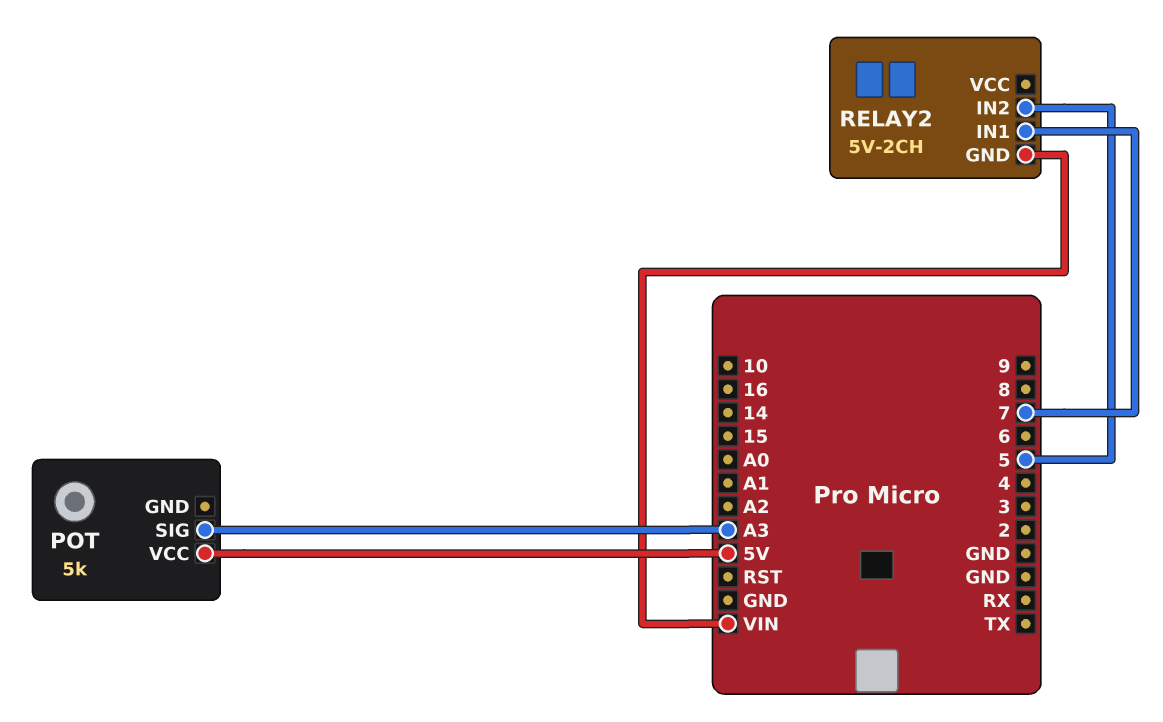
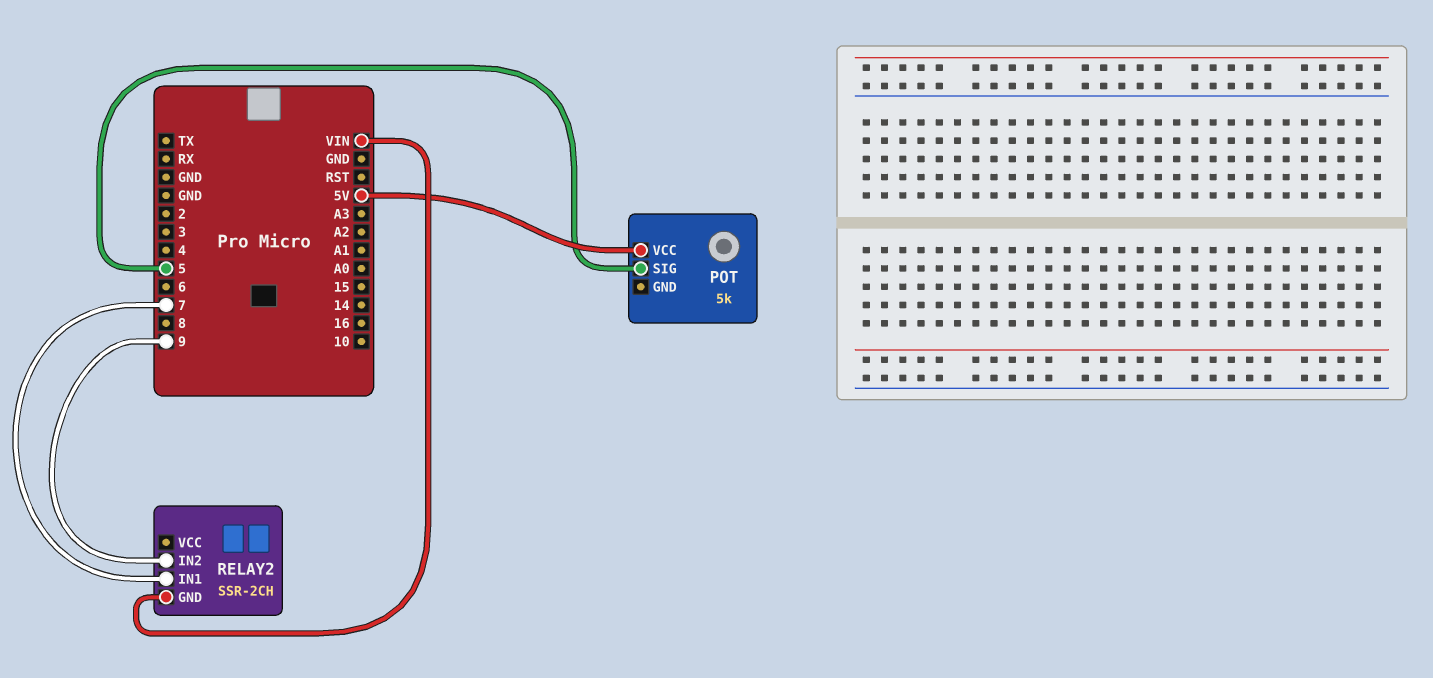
POT pin SIG: A3 -> 5
RELAY2: 5V-2CH -> SSR-2CH
RELAY2 pin IN2: 5 -> 9

